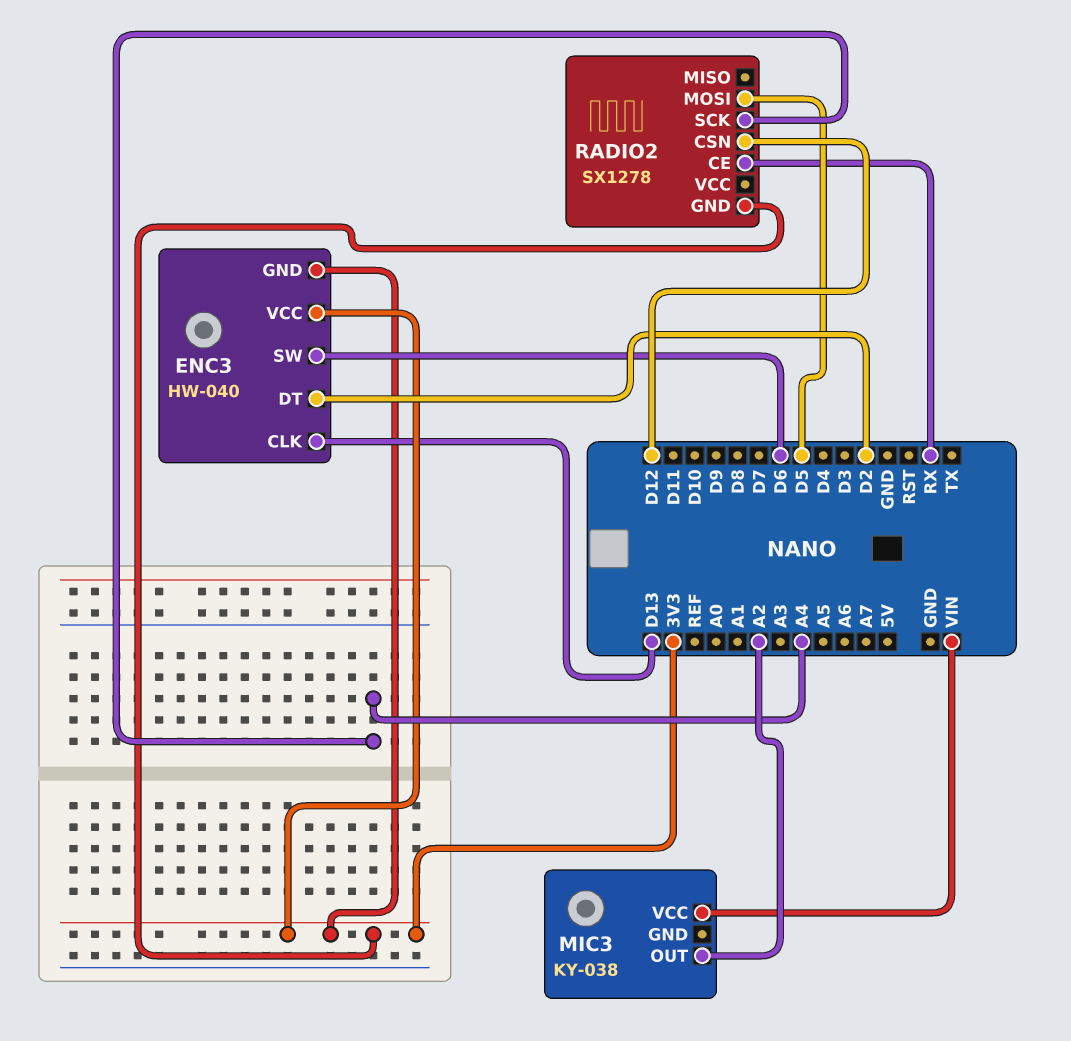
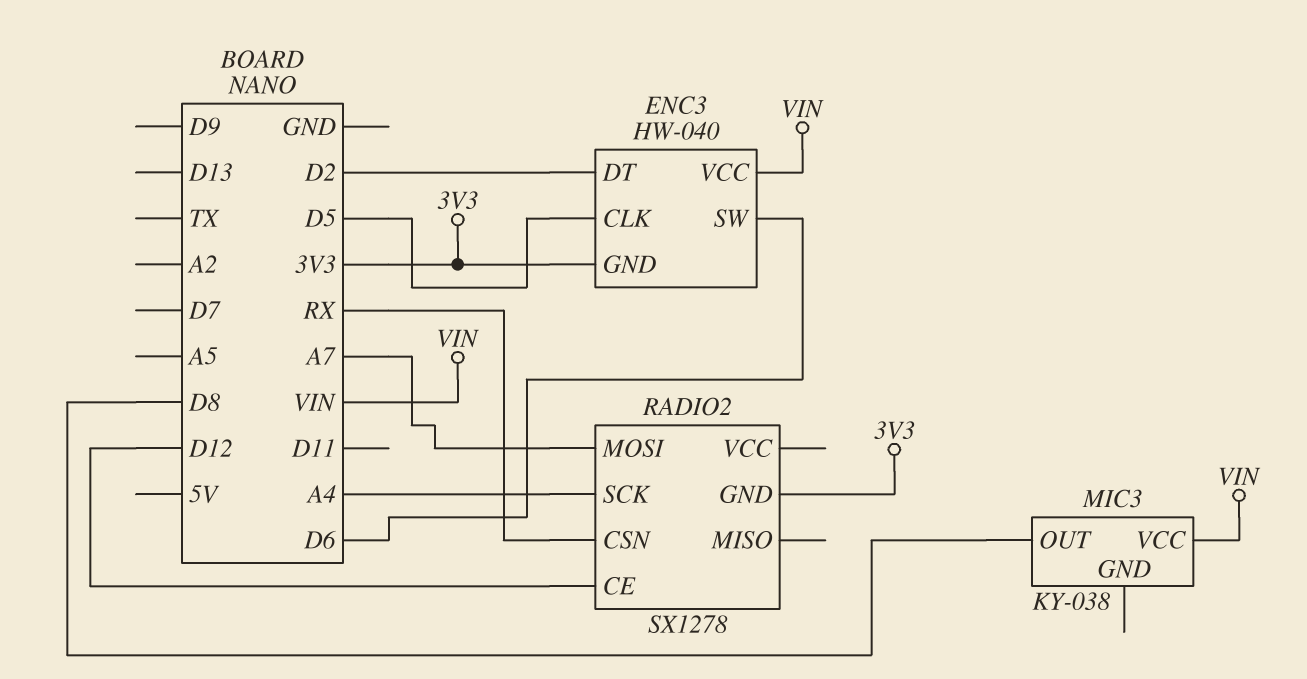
ENC3 pin CLK: D13 -> D5
ENC3 pin VCC: 3V3 -> VIN
MIC3 pin OUT: A2 -> D8
RADIO2 pin CE: RX -> D12
RADIO2 pin CSN: D12 -> RX
RADIO2 pin MOSI: D5 -> A7

